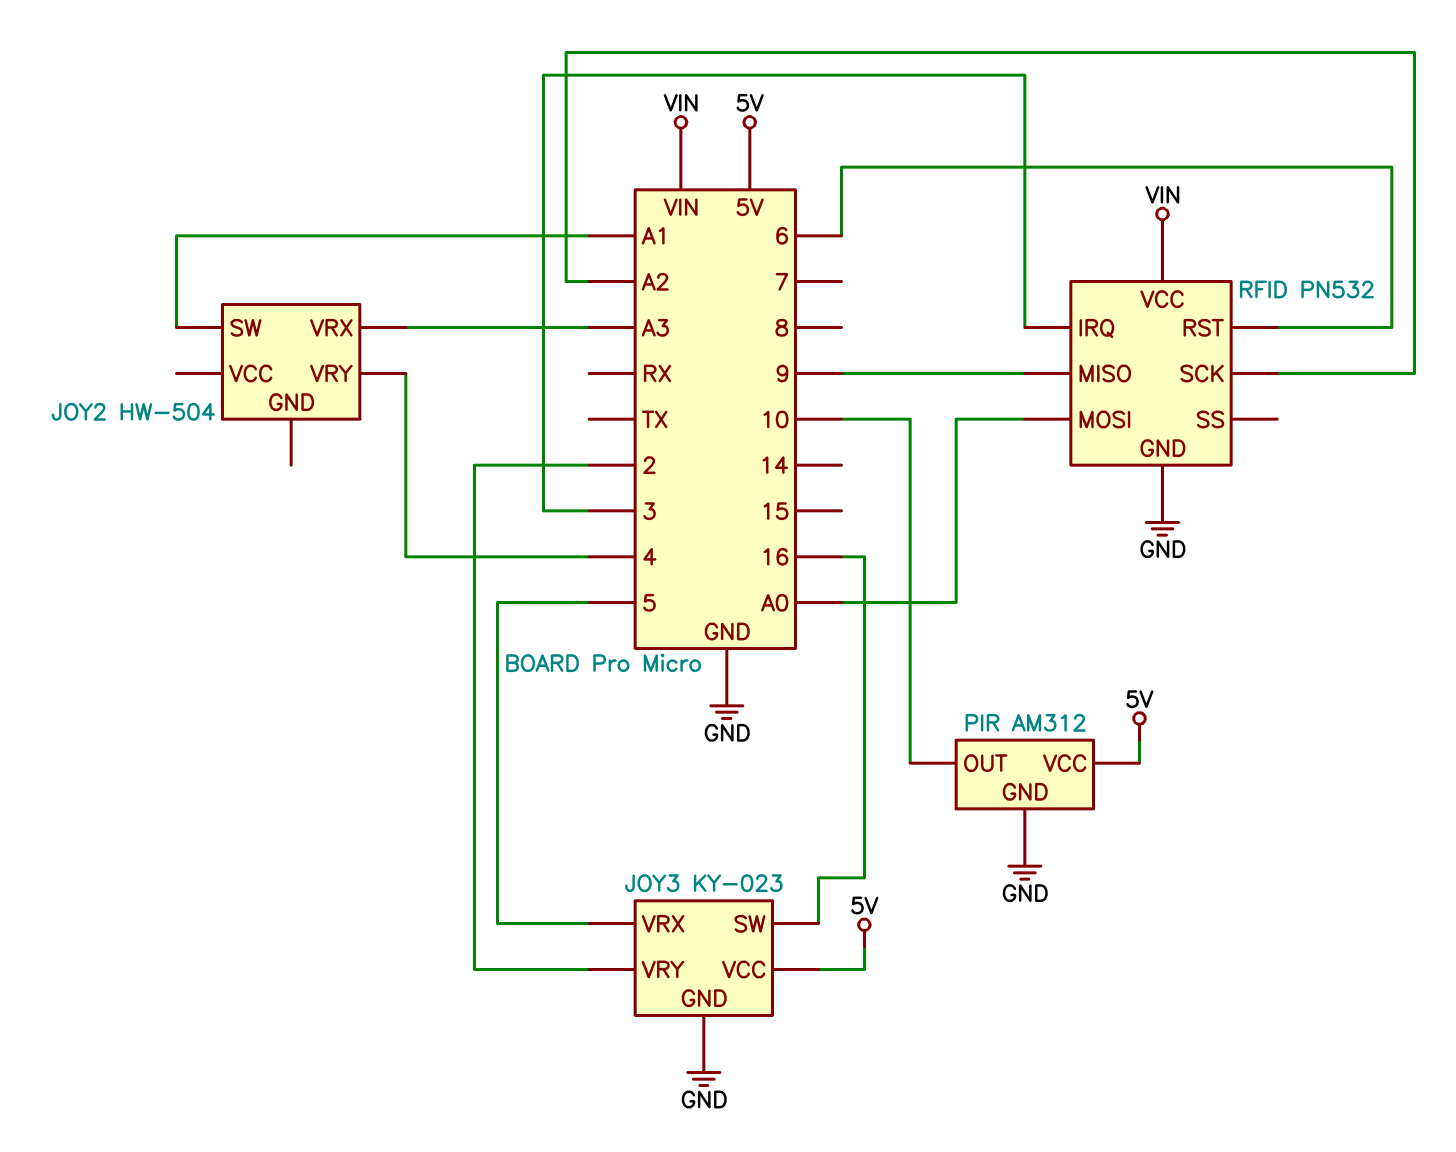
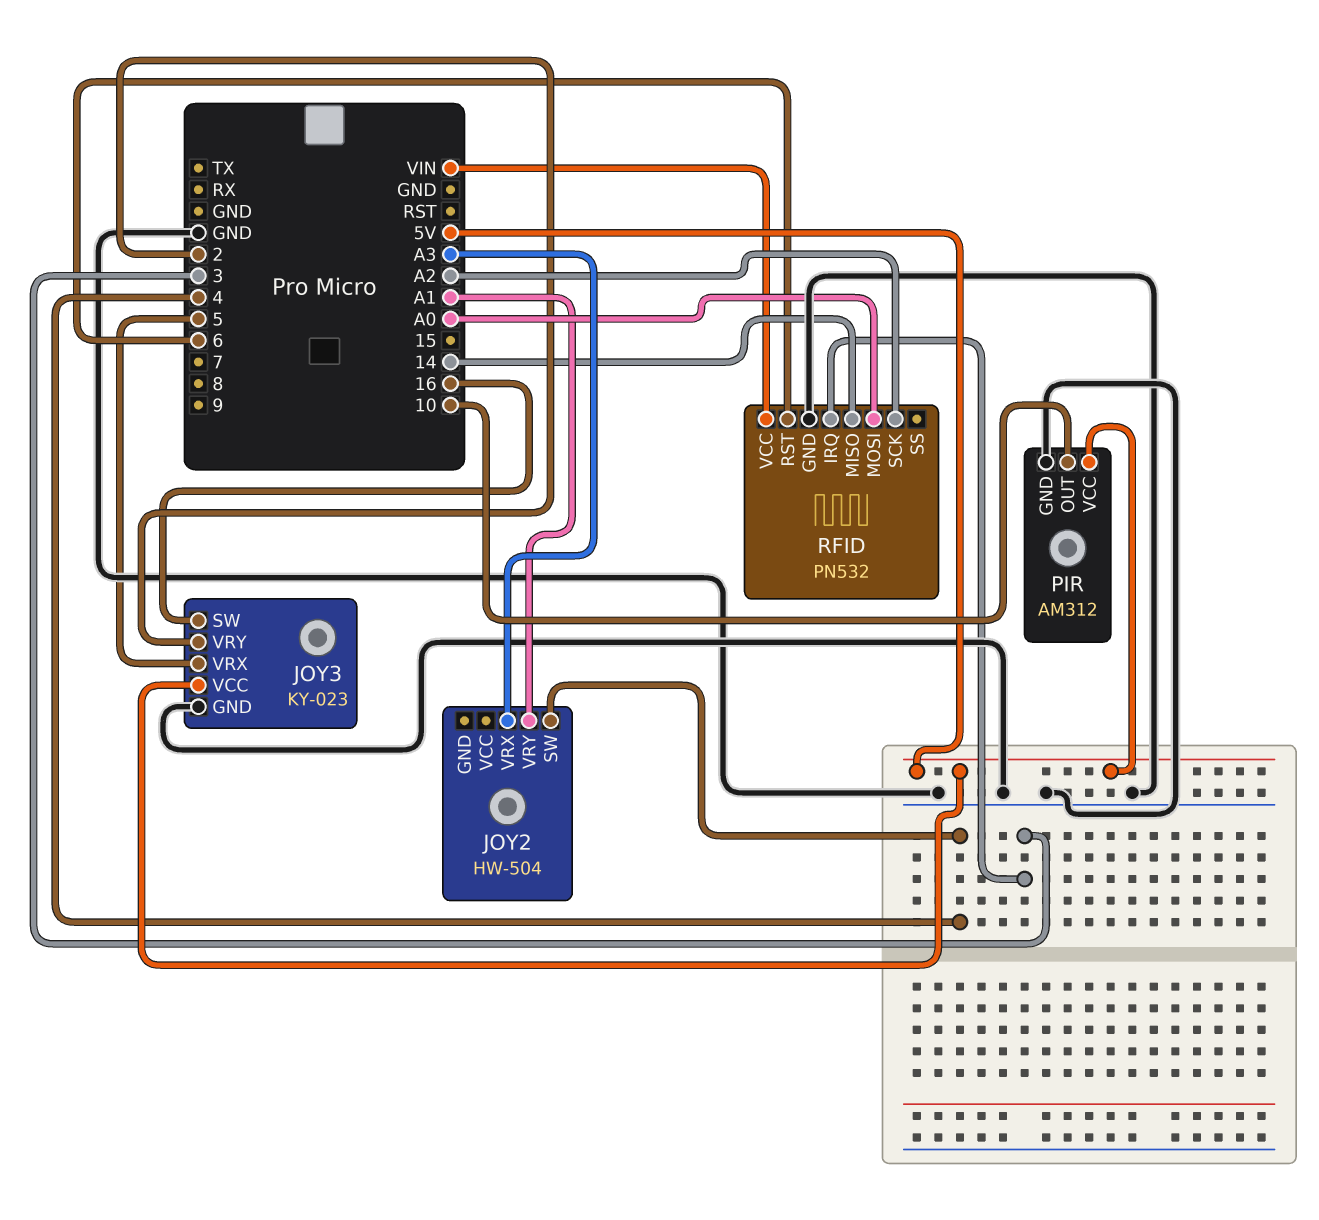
JOY2 pin SW: A1 -> 4
JOY2 pin VRY: 4 -> A1
RFID pin MISO: 9 -> 14

